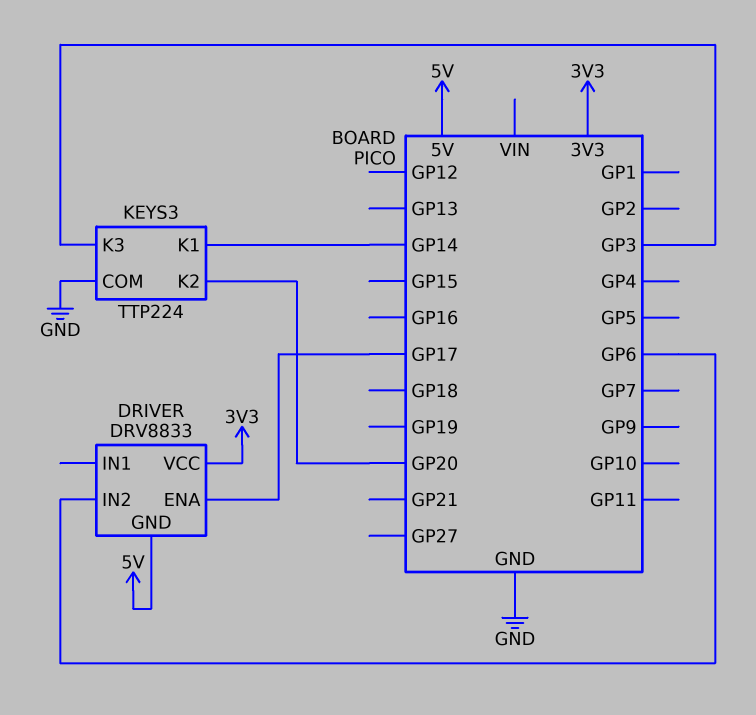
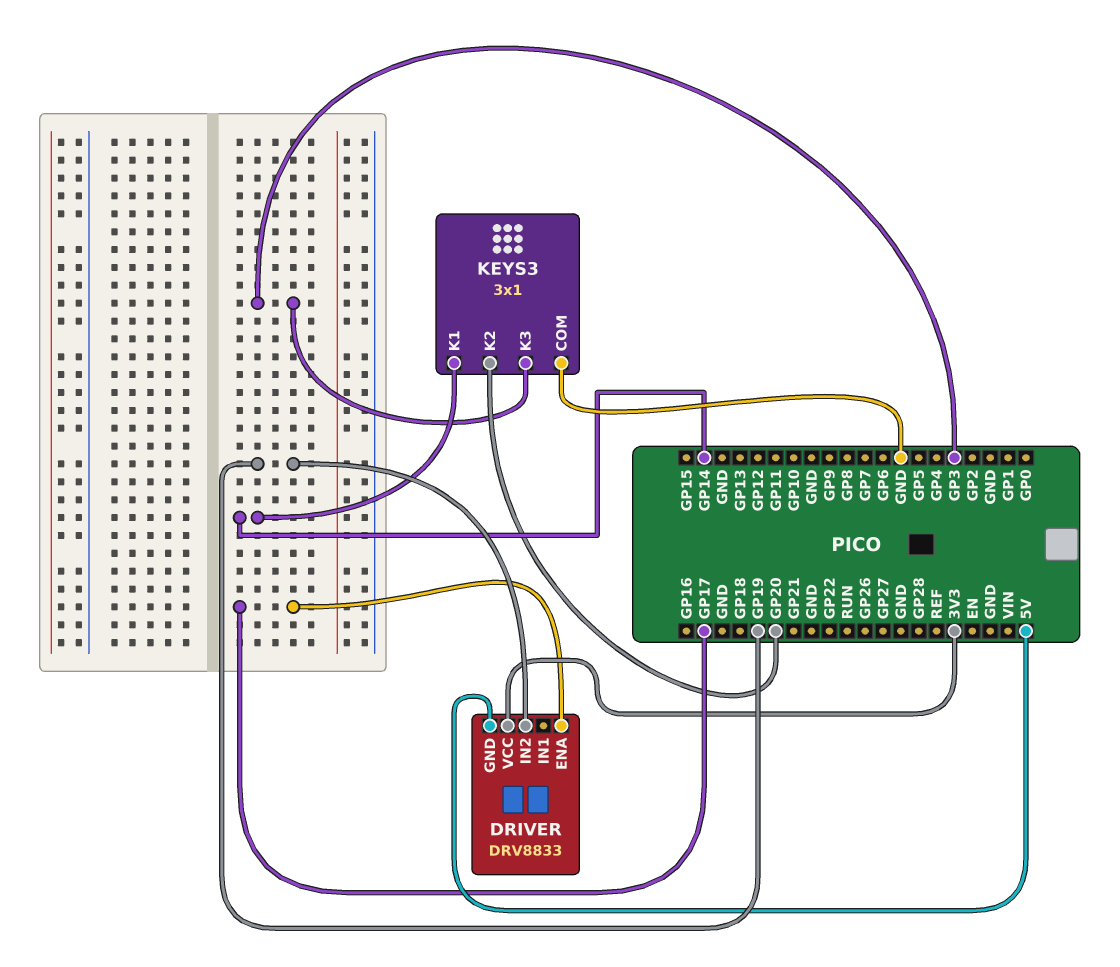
DRIVER pin IN2: GP6 -> GP19
KEYS3: TTP224 -> 3x1

